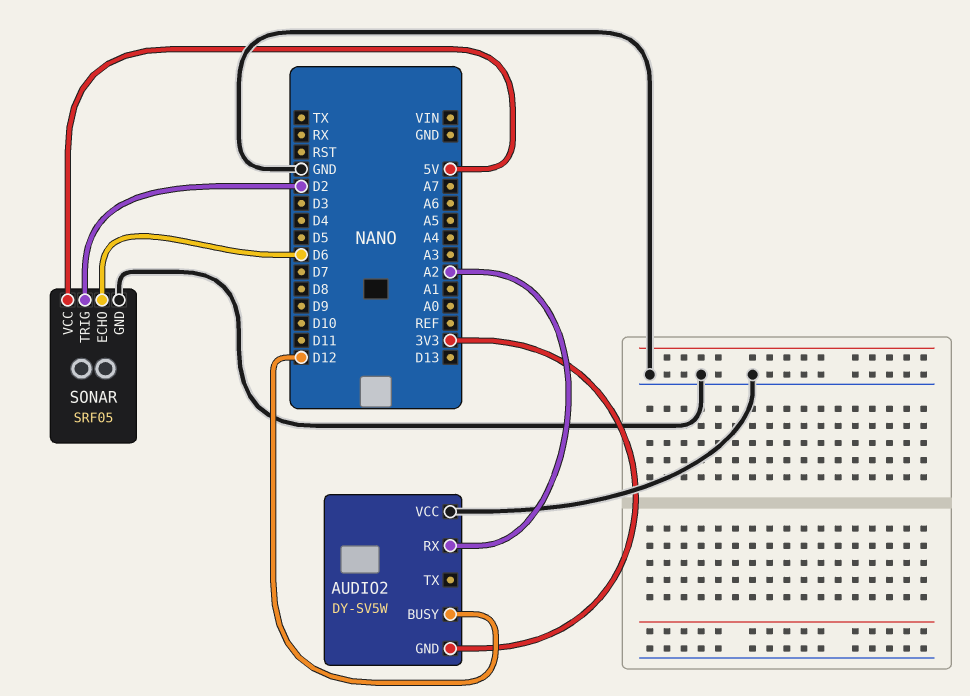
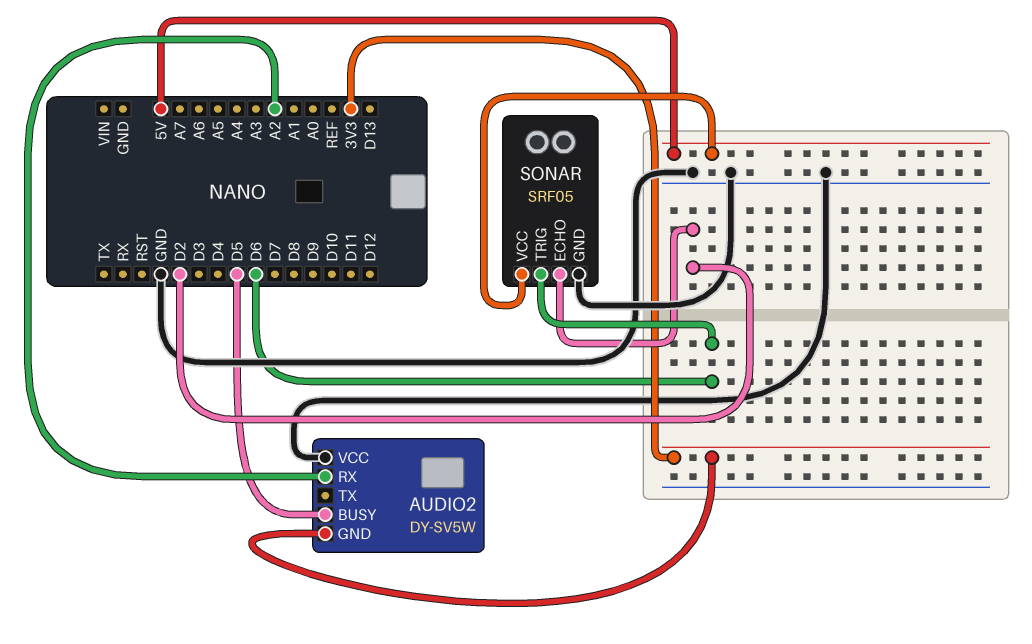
AUDIO2 pin BUSY: D12 -> D5
SONAR pin ECHO: D6 -> D2
SONAR pin TRIG: D2 -> D6

